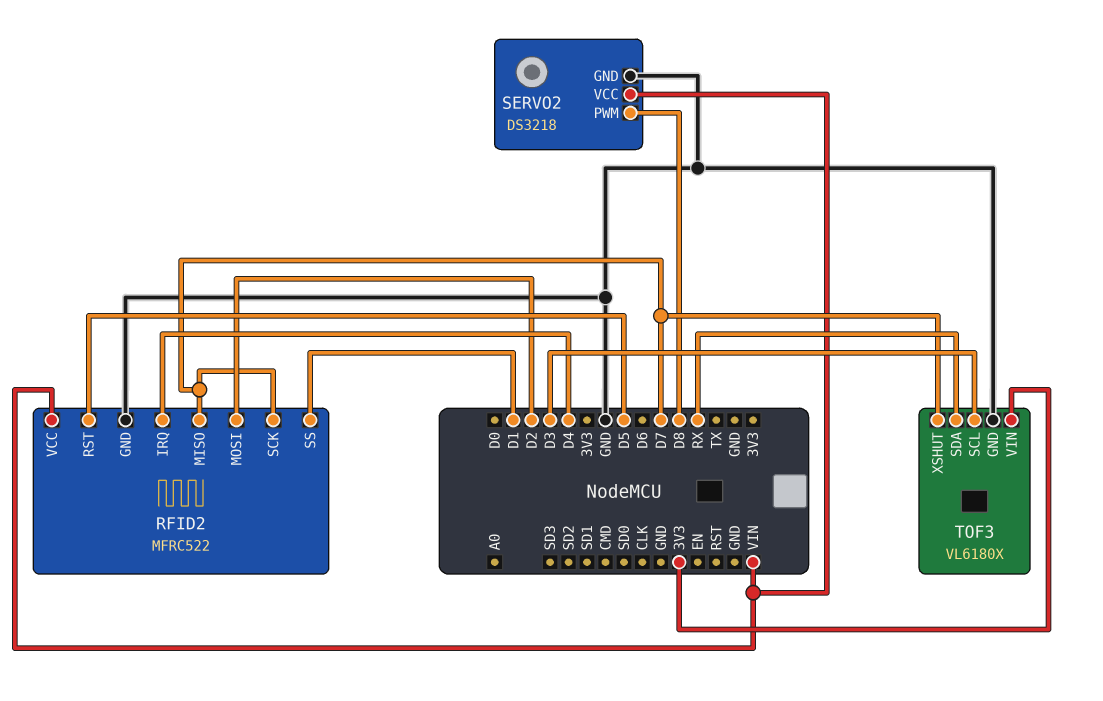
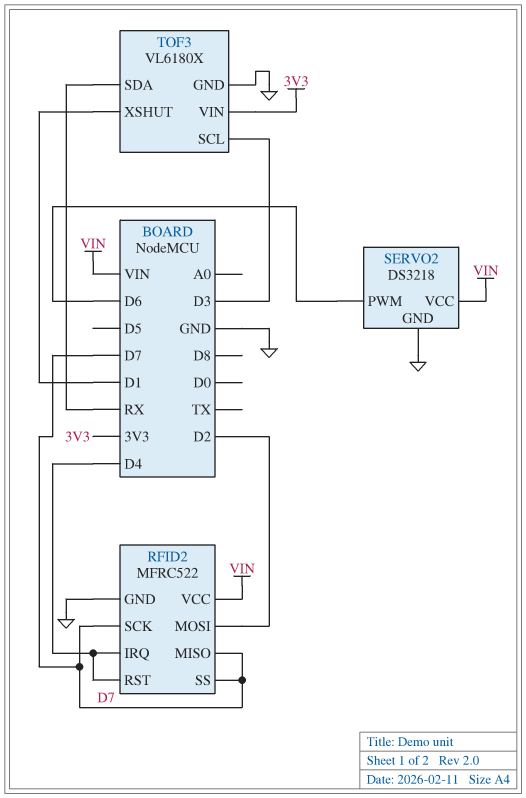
RFID2 pin RST: D5 -> D4
RFID2 pin SS: D1 -> D7
SERVO2 pin PWM: D8 -> D6
TOF3 pin XSHUT: D7 -> D1

